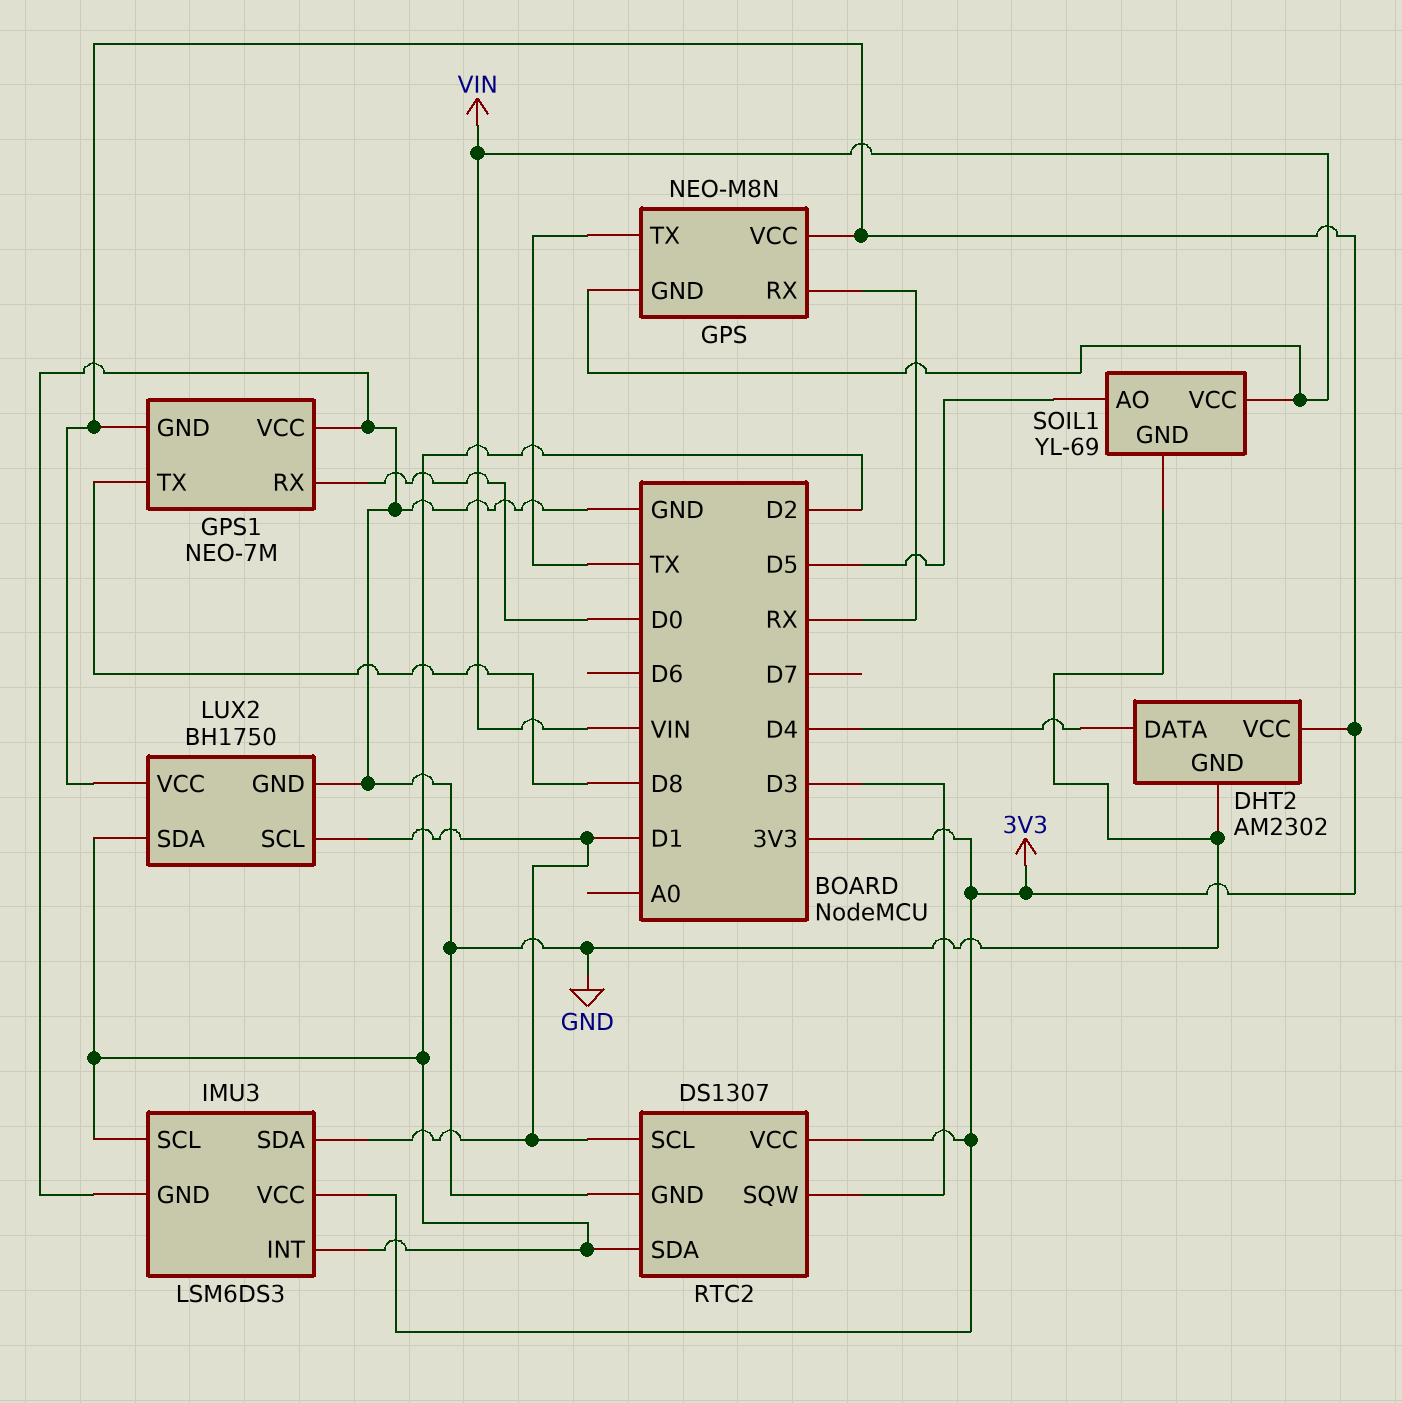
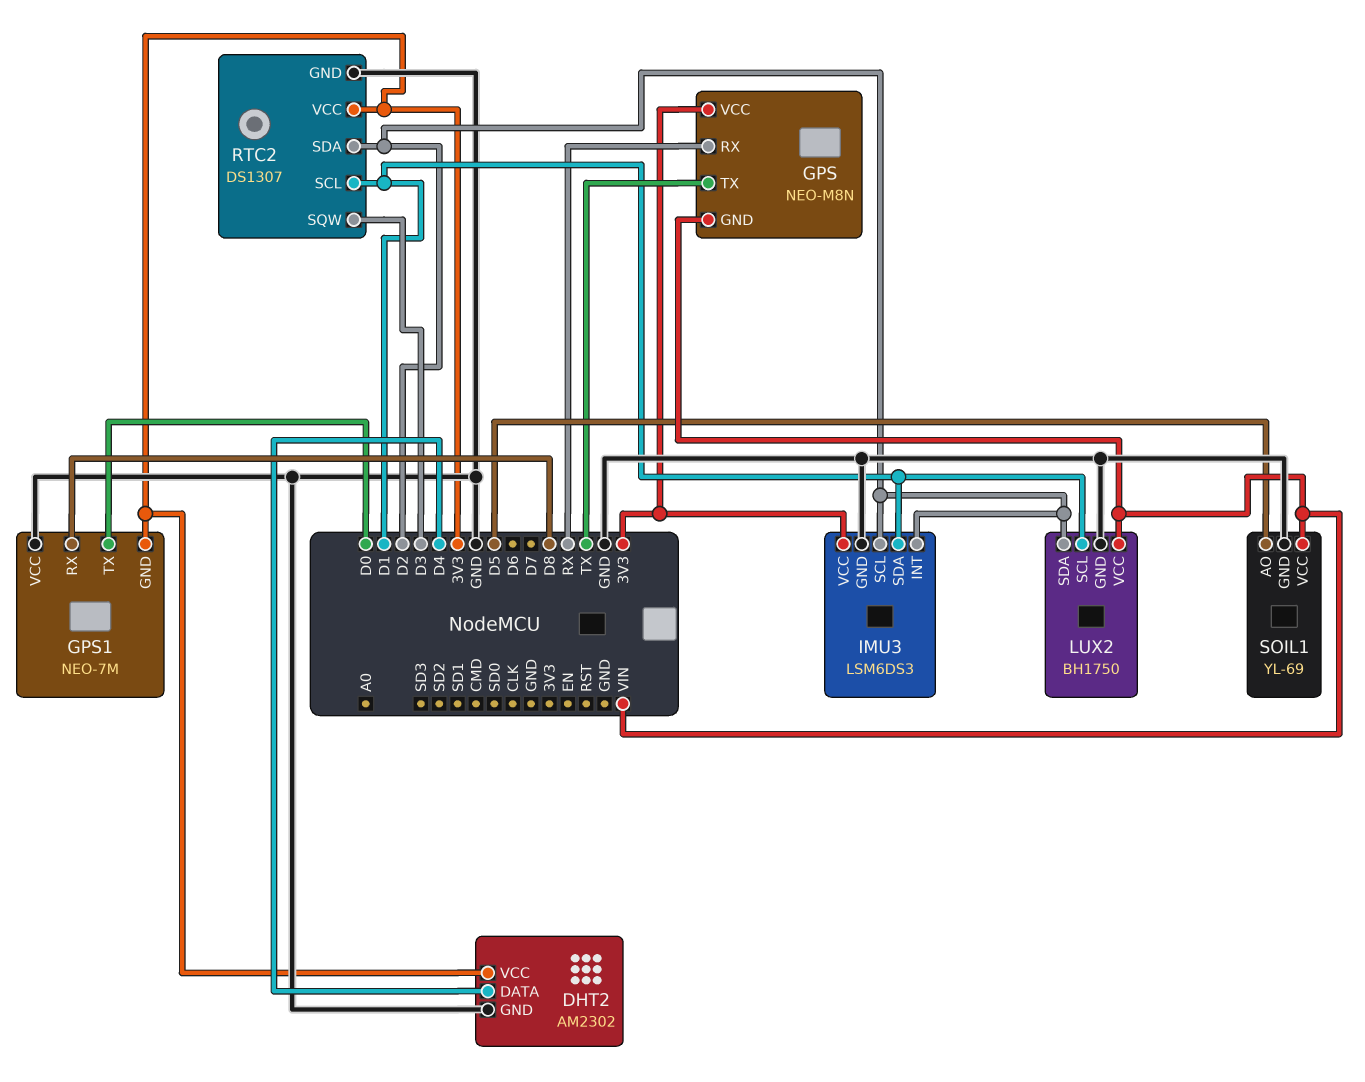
GPS1 pin RX: D0 -> D8
GPS1 pin TX: D8 -> D0
LUX2 pin VCC: 3V3 -> VIN

